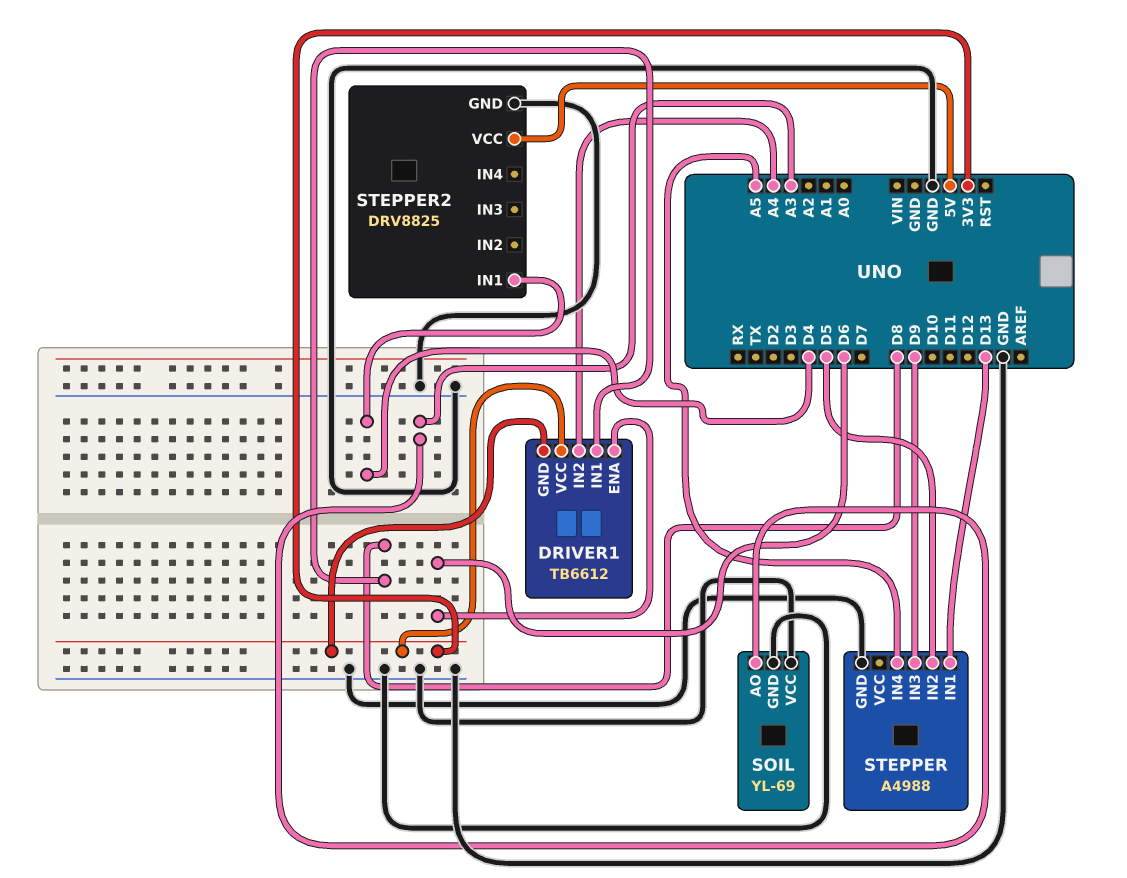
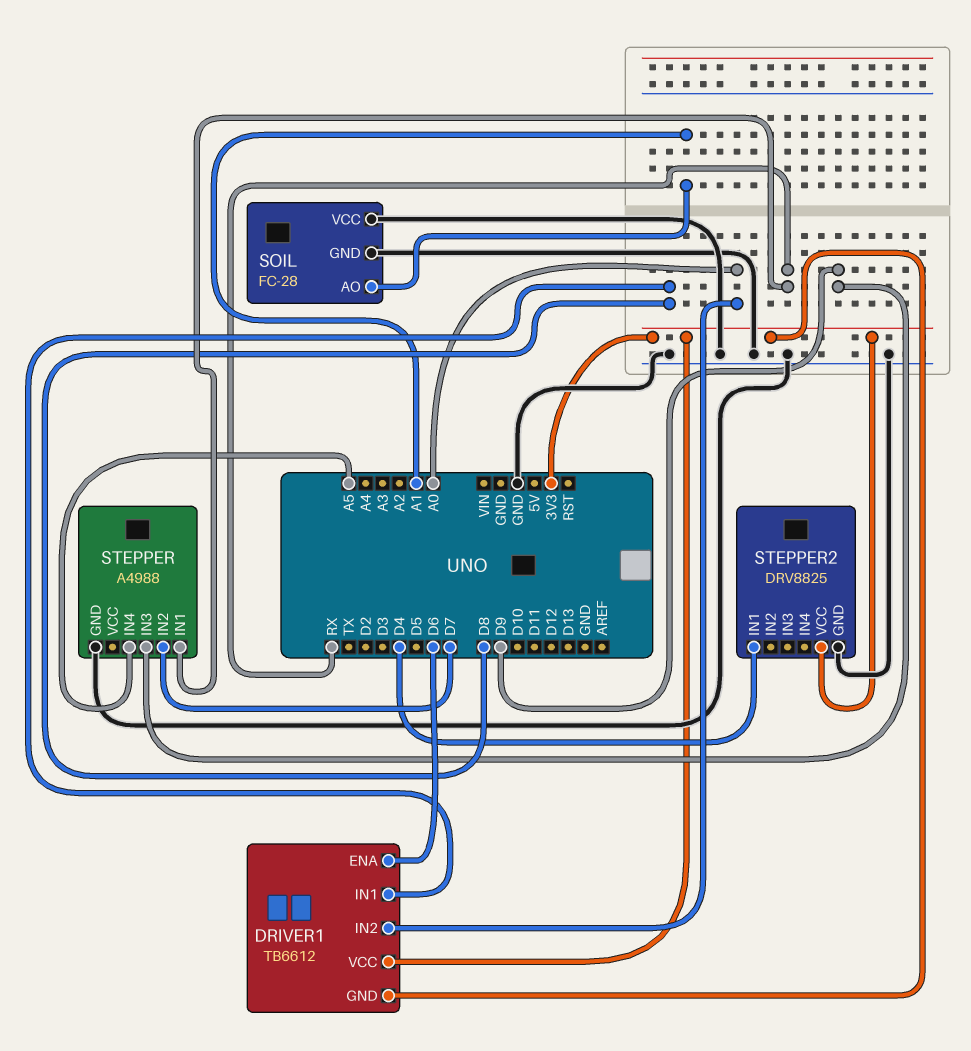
DRIVER1 pin IN2: A4 -> A0
SOIL: YL-69 -> FC-28
SOIL pin AO: A3 -> A1
STEPPER pin IN1: D13 -> RX
STEPPER pin IN2: D5 -> D7
STEPPER2 pin VCC: 5V -> 3V3

